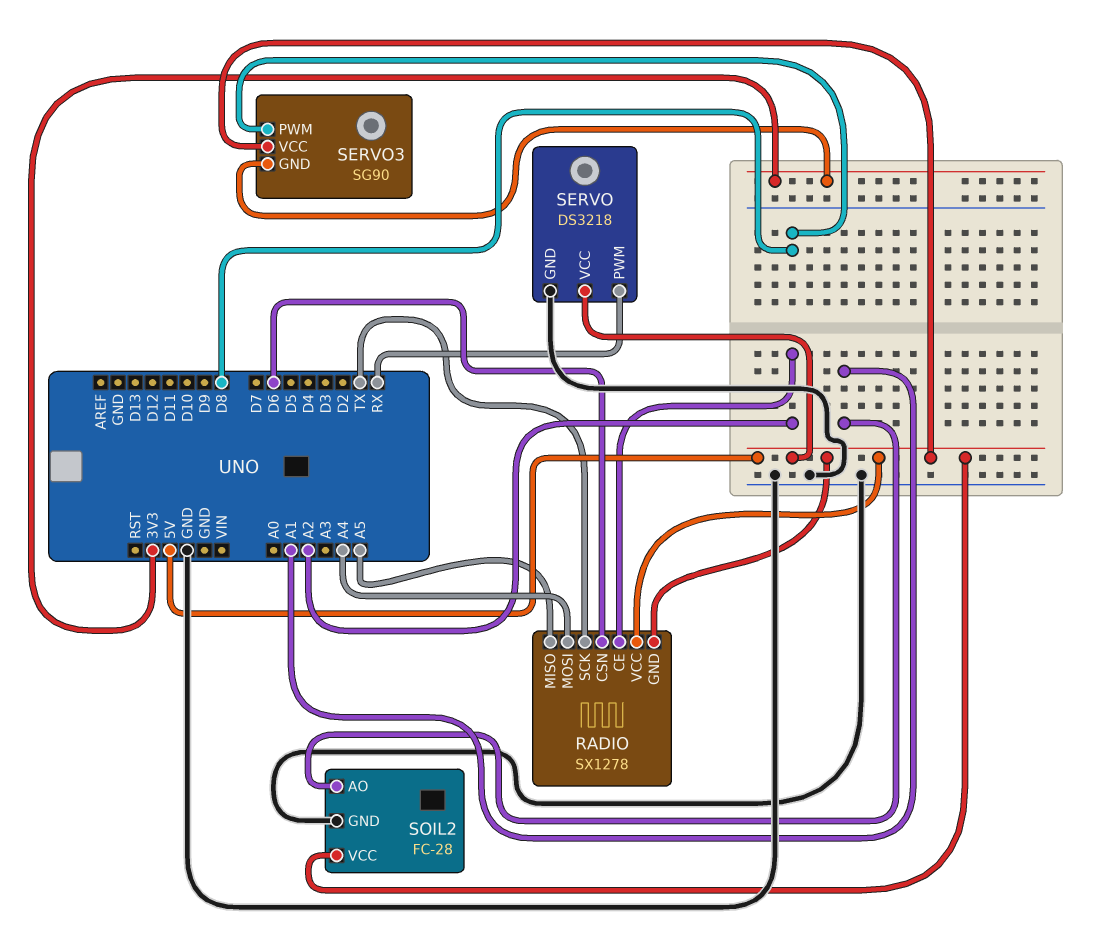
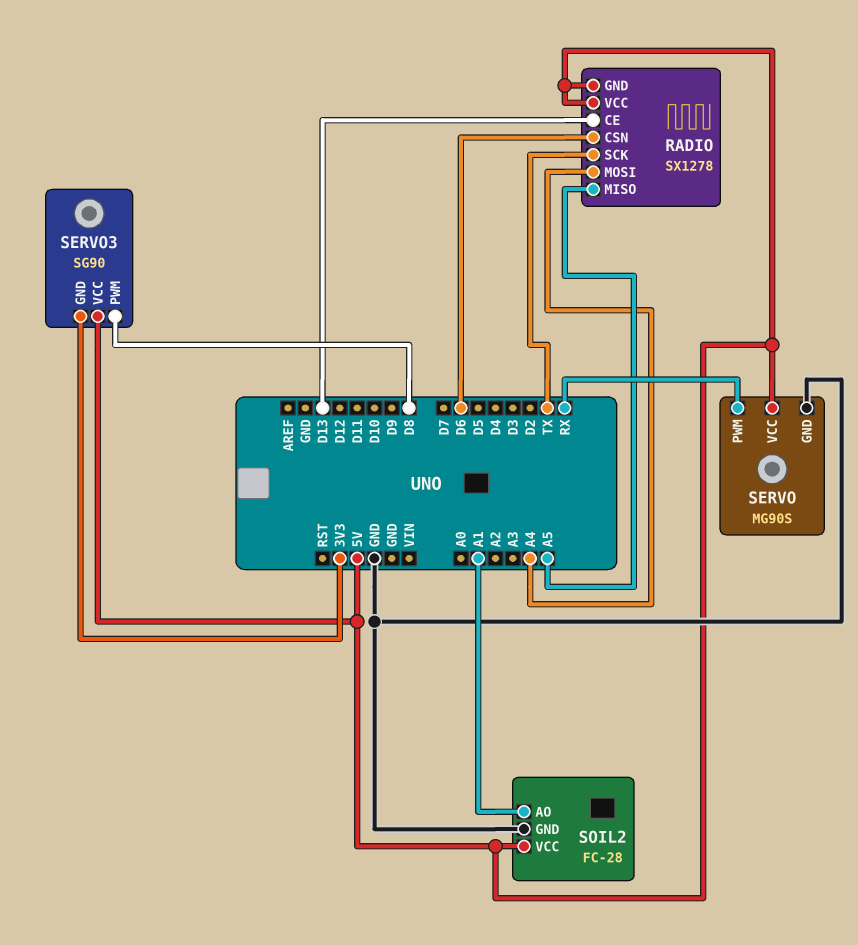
RADIO pin CE: A2 -> D13
SERVO: DS3218 -> MG90S

